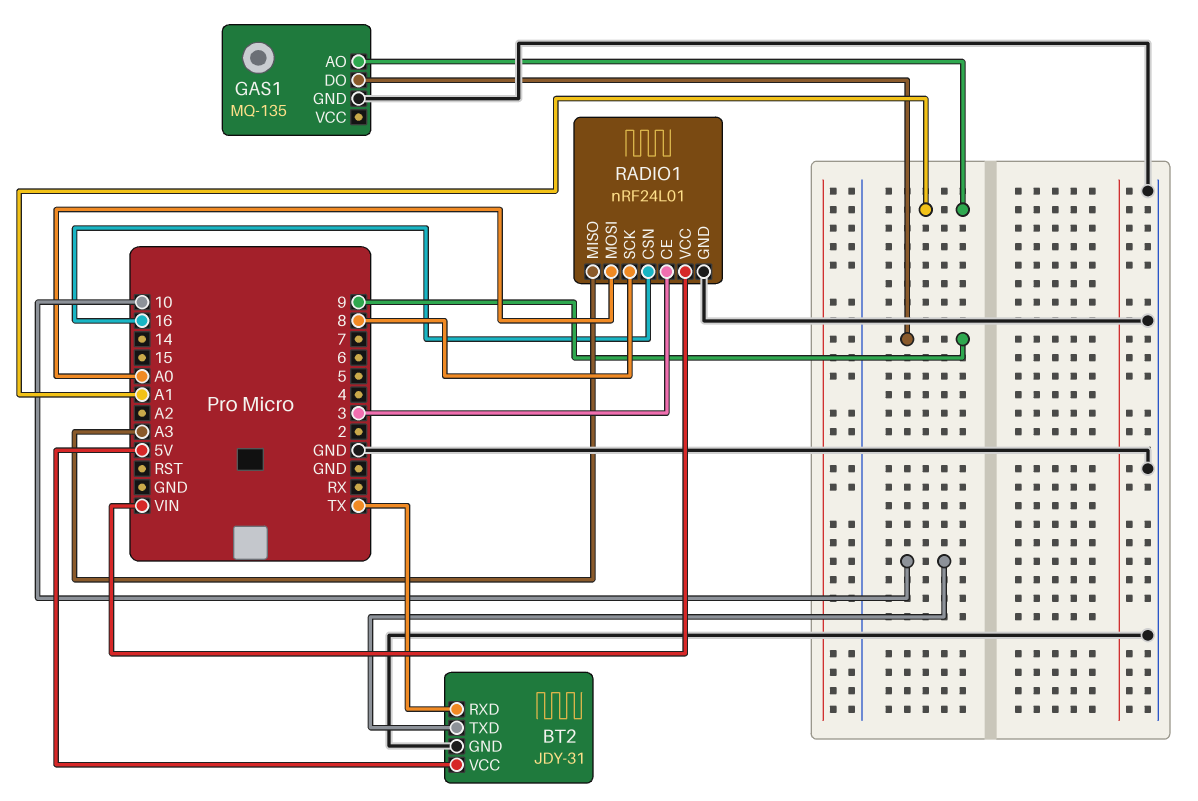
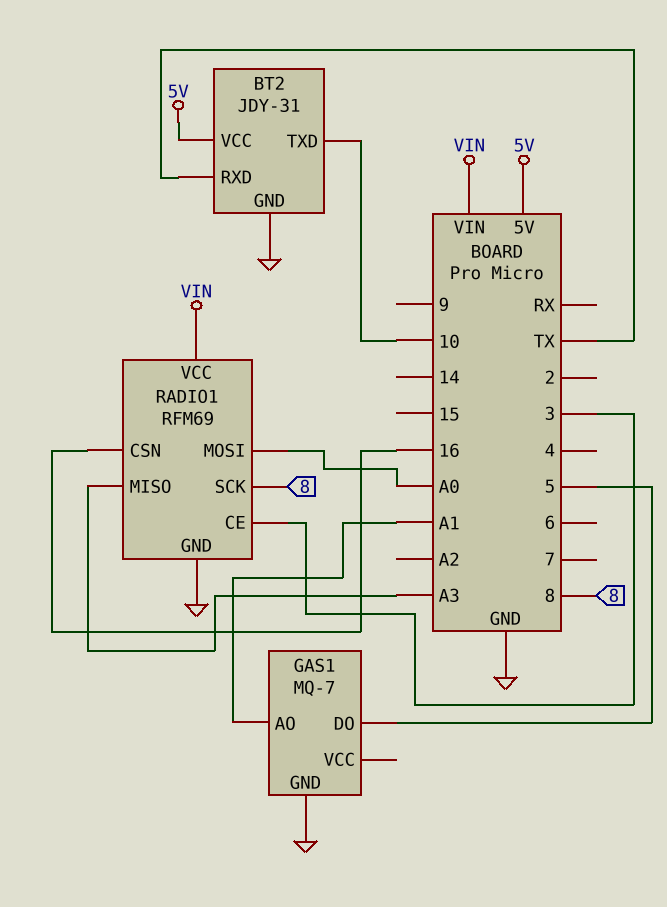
GAS1: MQ-135 -> MQ-7
GAS1 pin DO: 9 -> 5
RADIO1: nRF24L01 -> RFM69

